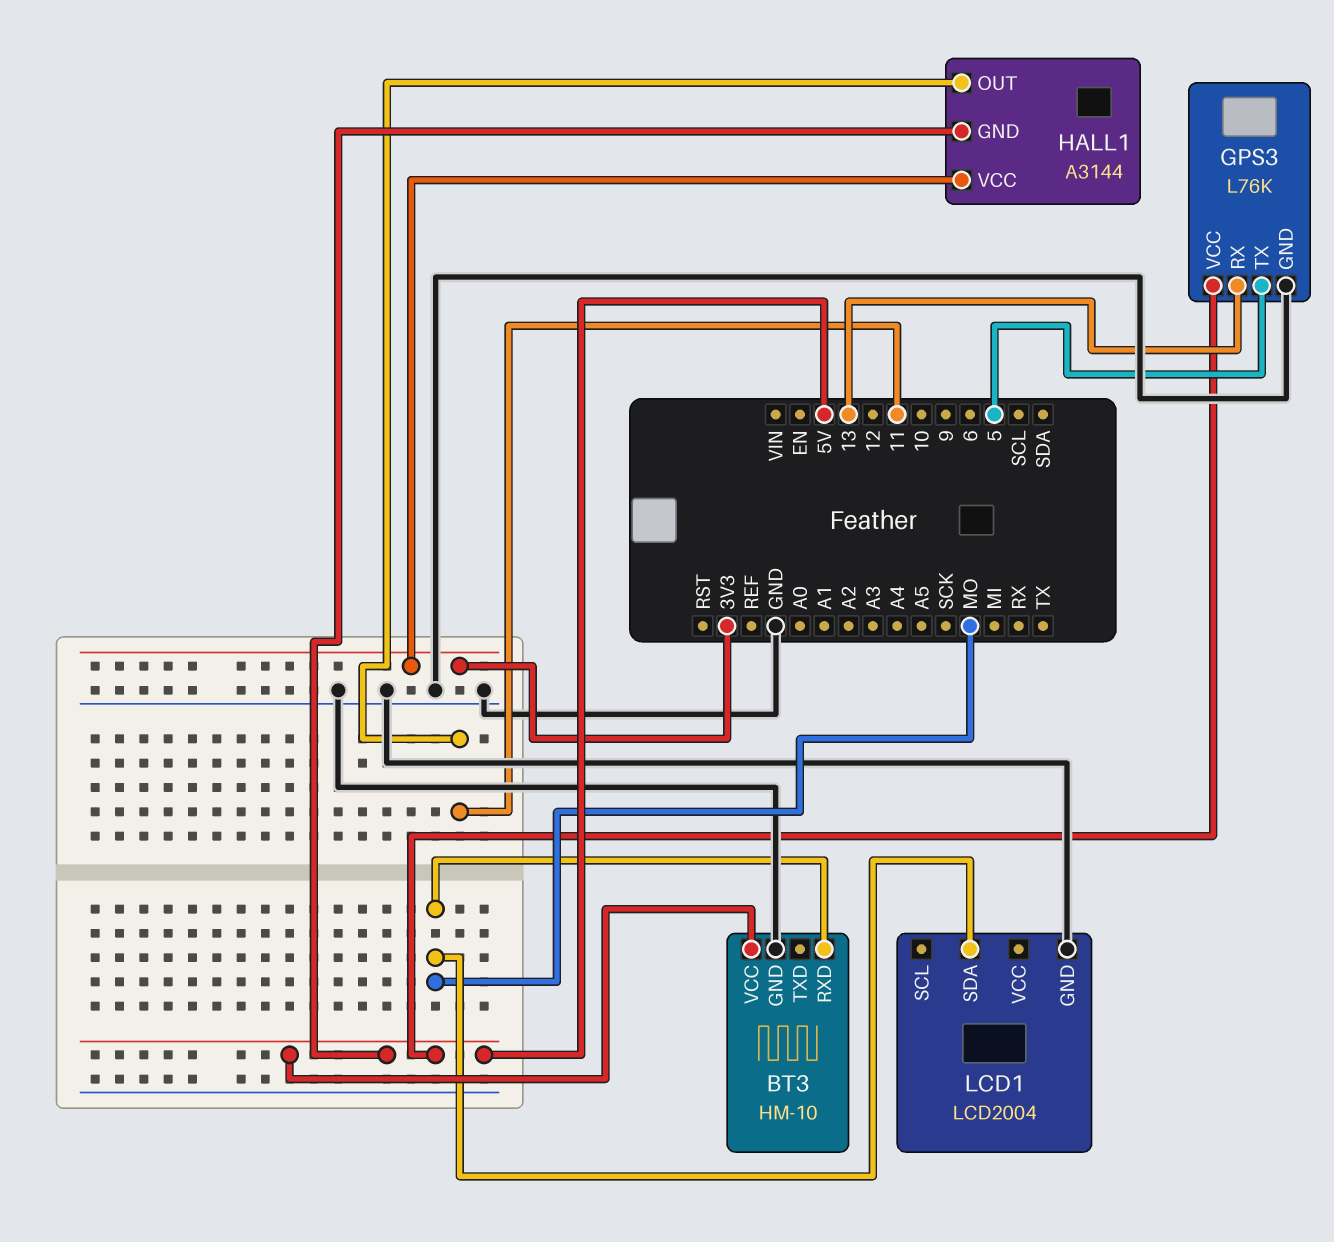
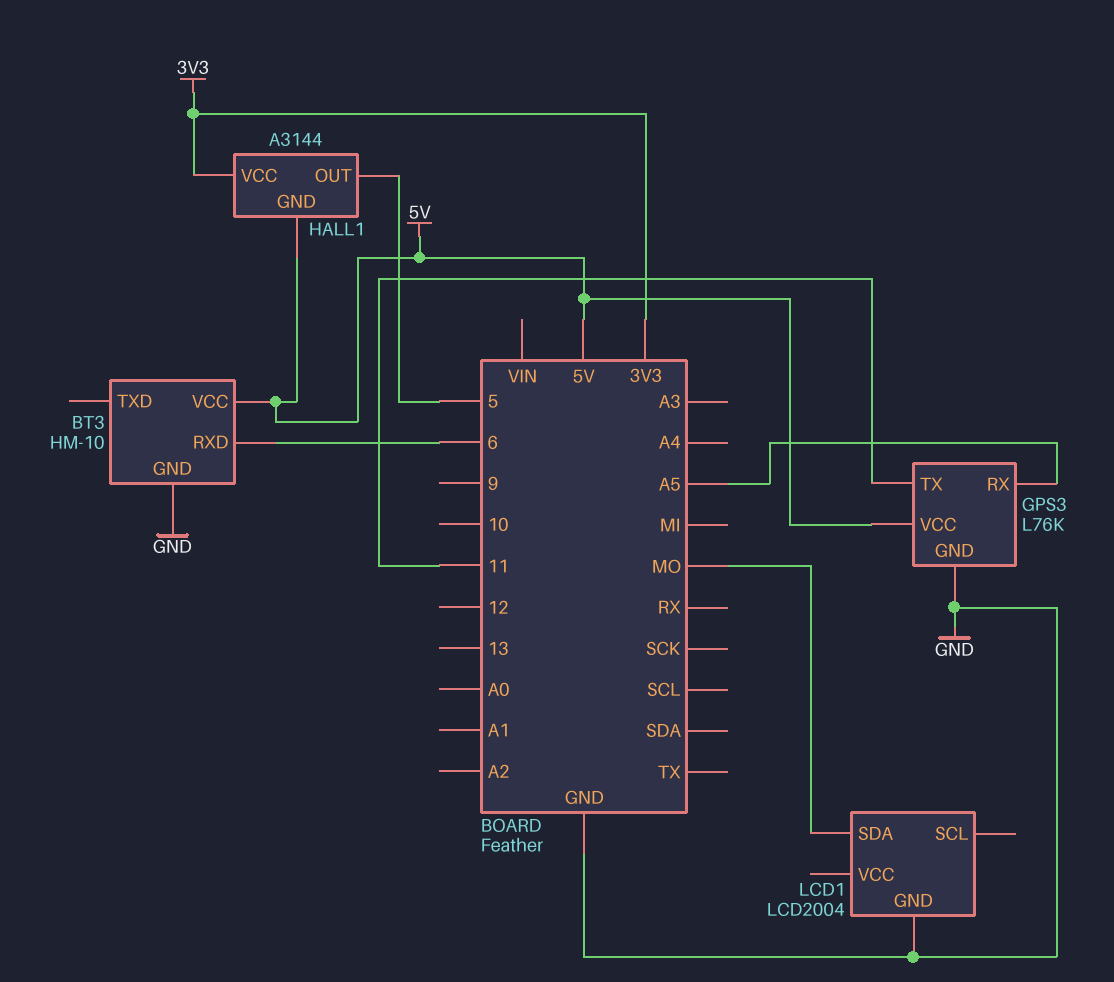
BT3 pin RXD: MO -> 6
GPS3 pin RX: 13 -> A5
GPS3 pin TX: 5 -> 11
HALL1 pin OUT: 11 -> 5

